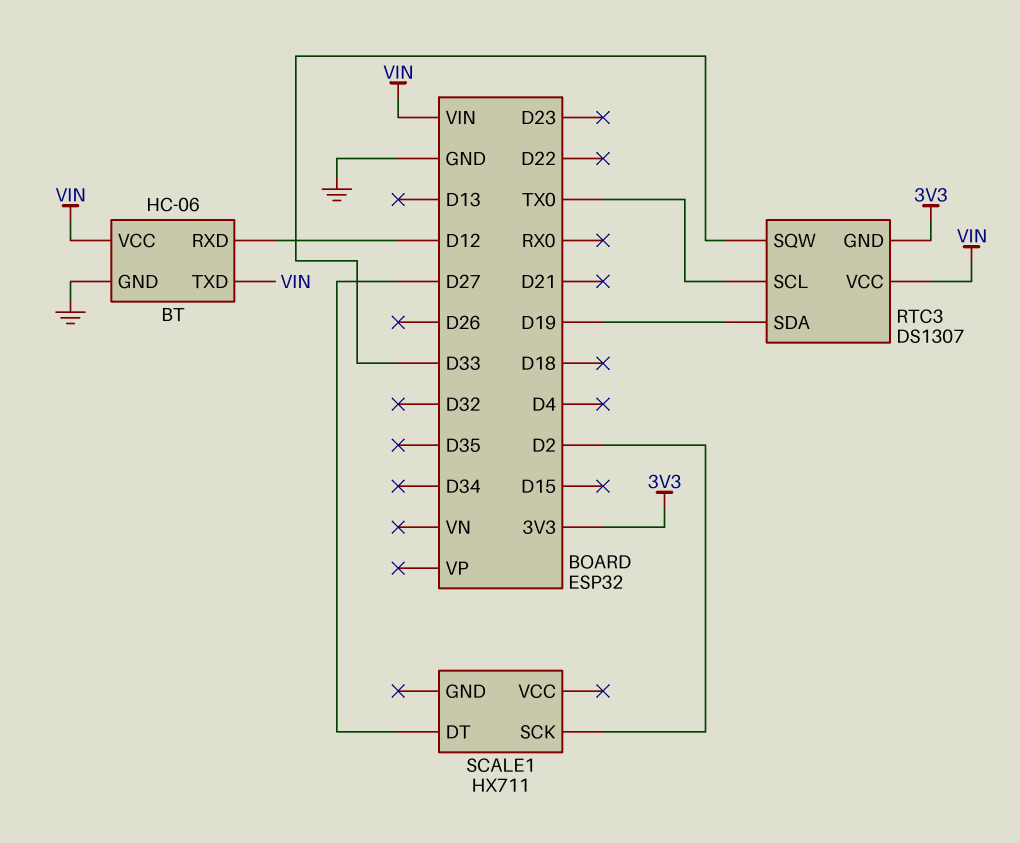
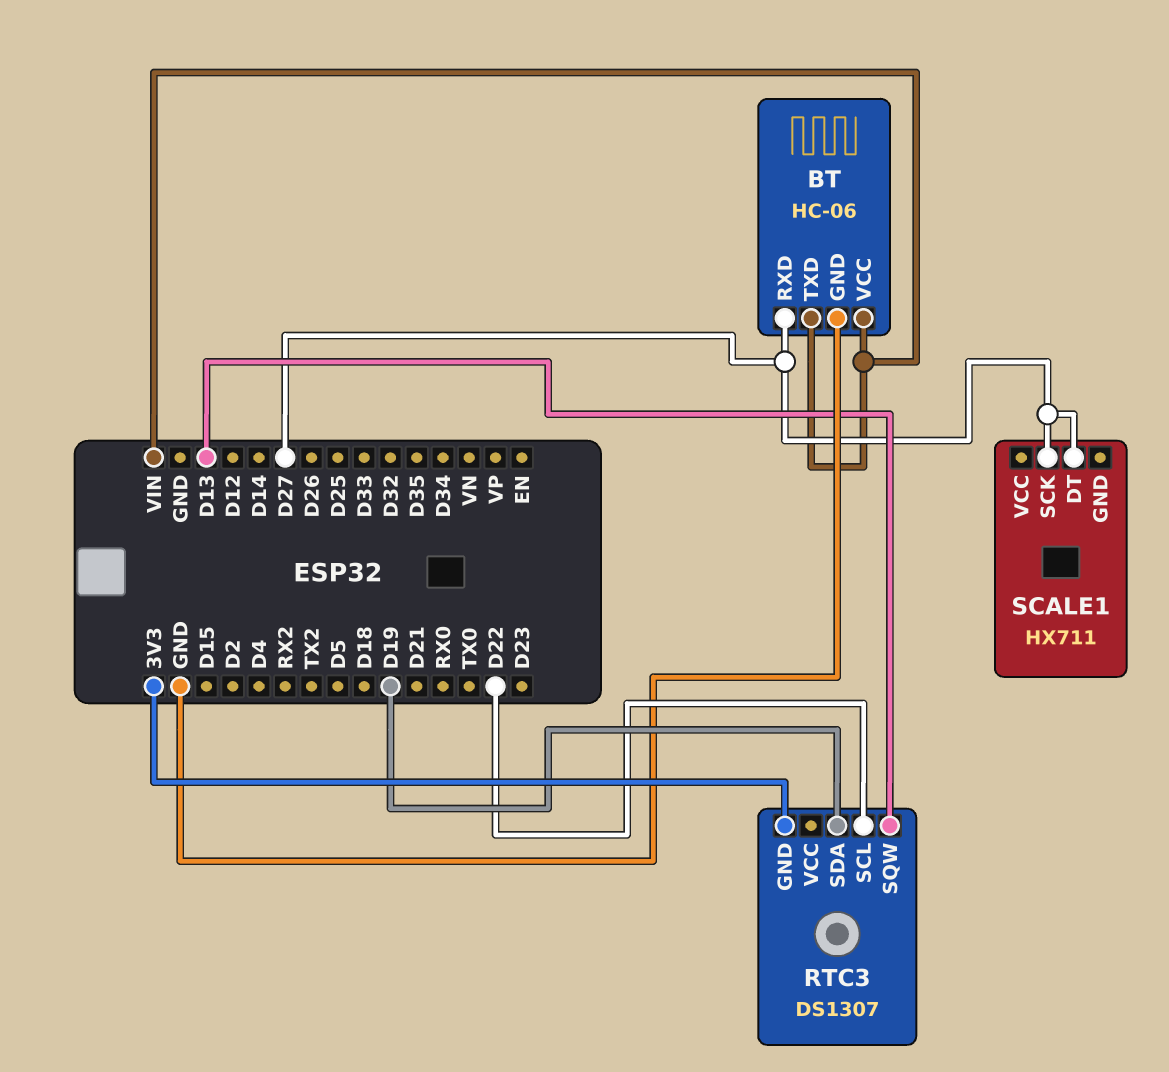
BT pin RXD: D12 -> D27
RTC3 pin SCL: TX0 -> D22
RTC3 pin SQW: D33 -> D13
RTC3 pin VCC: VIN -> none
SCALE1 pin SCK: D2 -> D27

